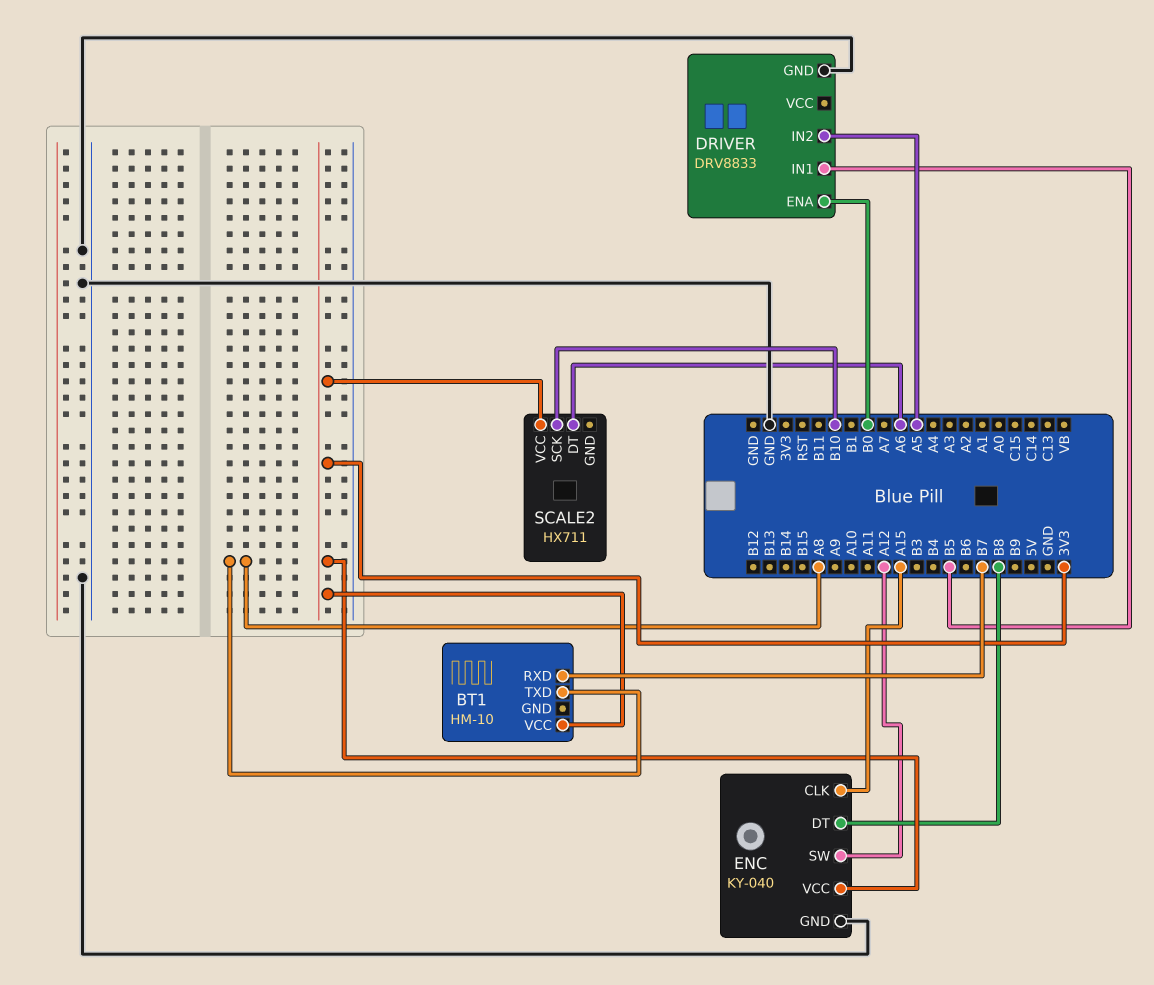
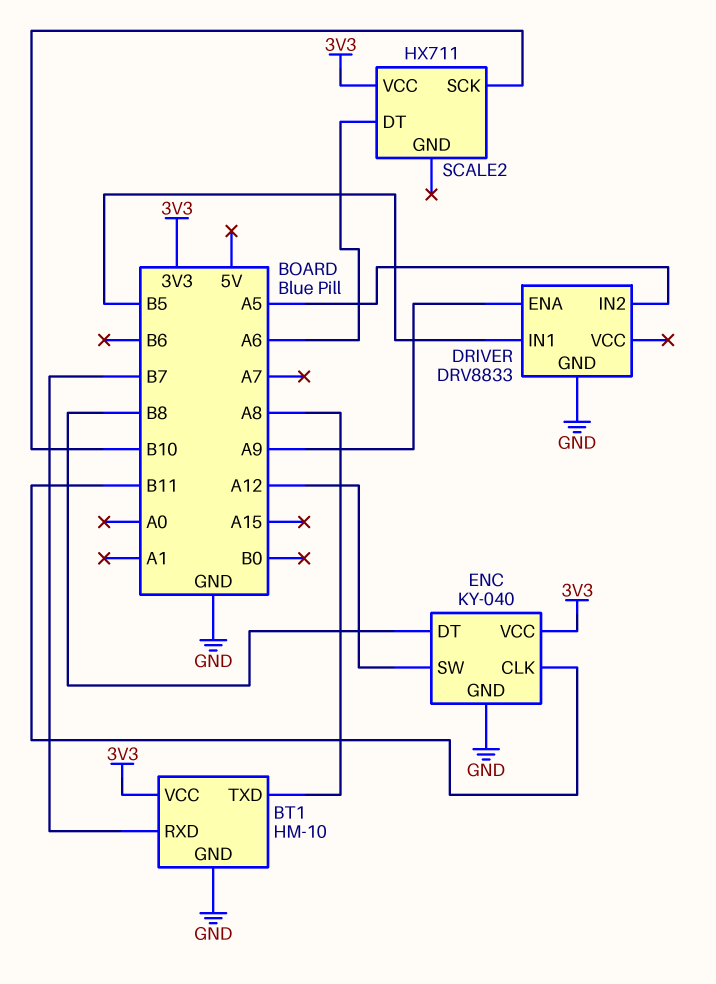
BT1 pin GND: none -> GND
DRIVER pin ENA: B0 -> A9
ENC pin CLK: A15 -> B11

